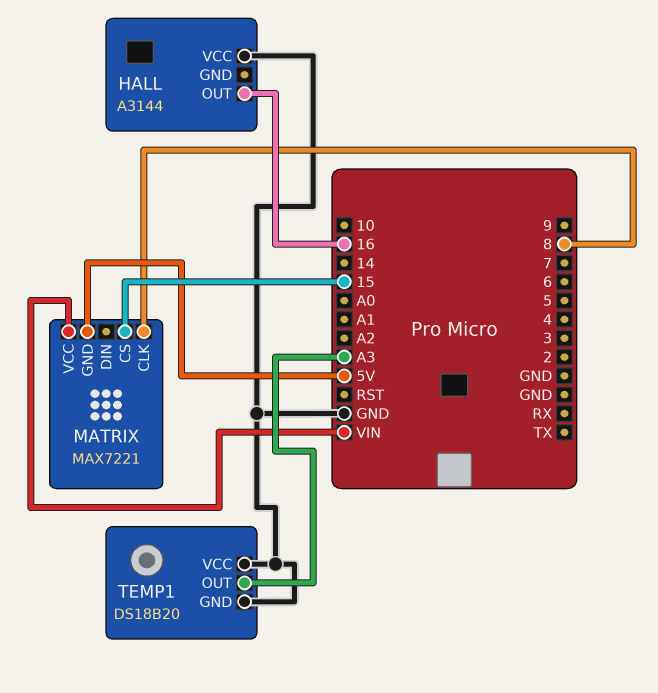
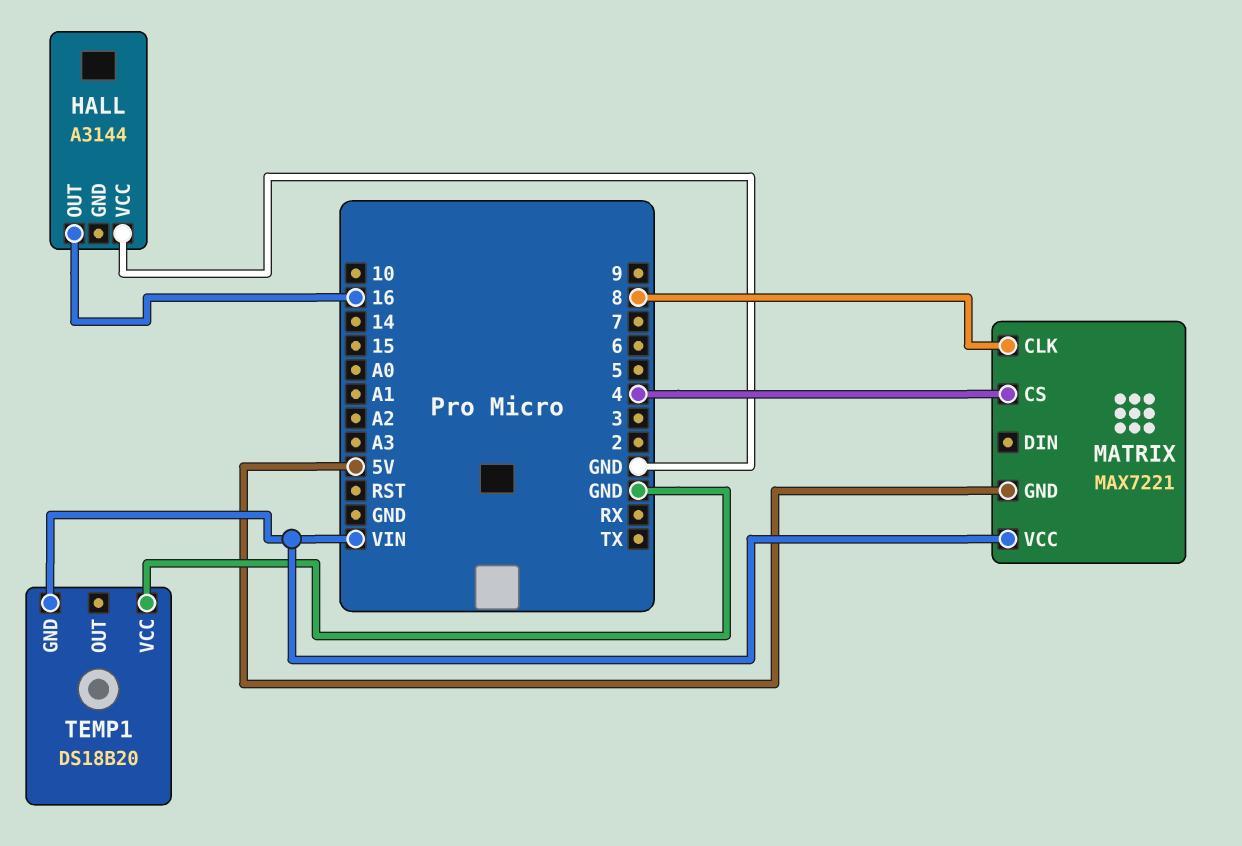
MATRIX pin CS: 15 -> 4
TEMP1 pin GND: GND -> VIN
TEMP1 pin OUT: A3 -> none

